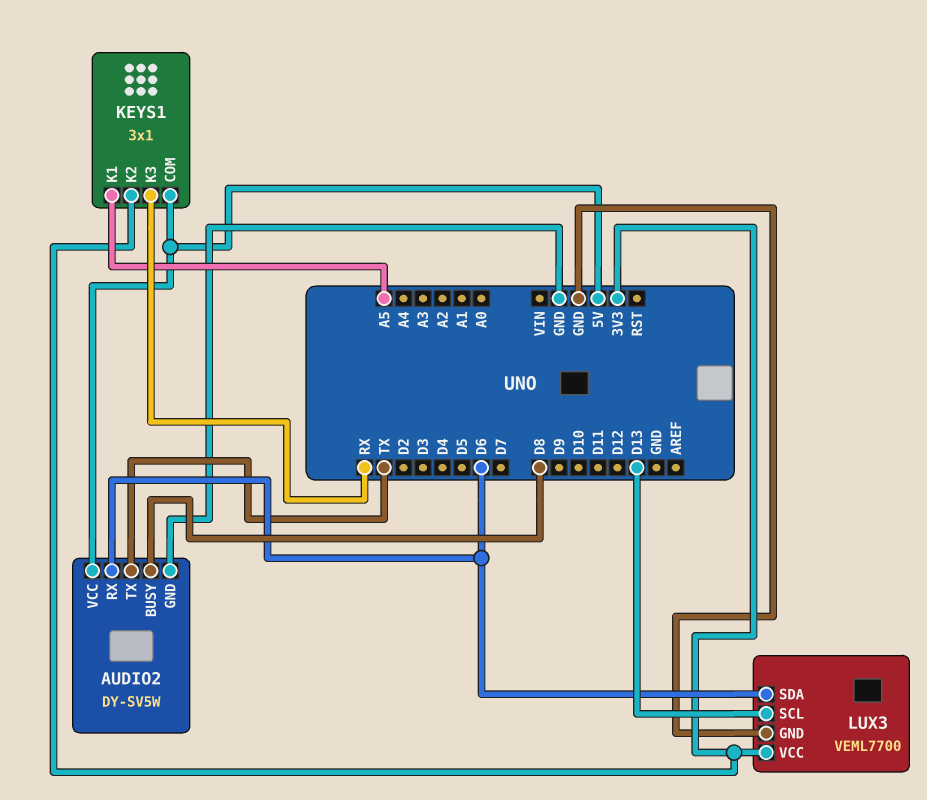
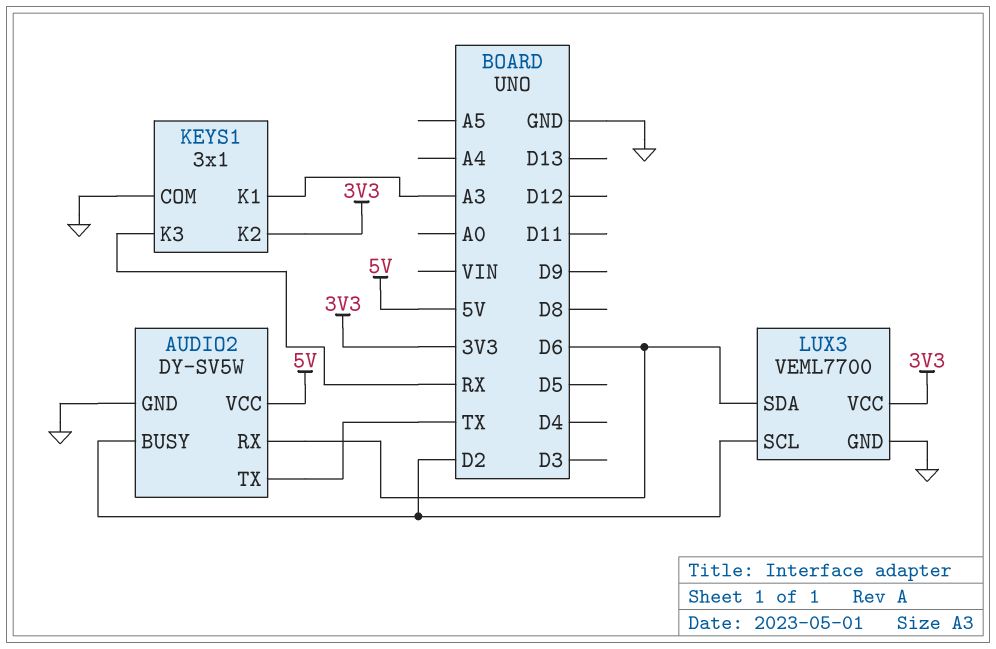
AUDIO2 pin BUSY: D8 -> D2
KEYS1 pin COM: 5V -> GND
KEYS1 pin K1: A5 -> A3
LUX3 pin SCL: D13 -> D2

